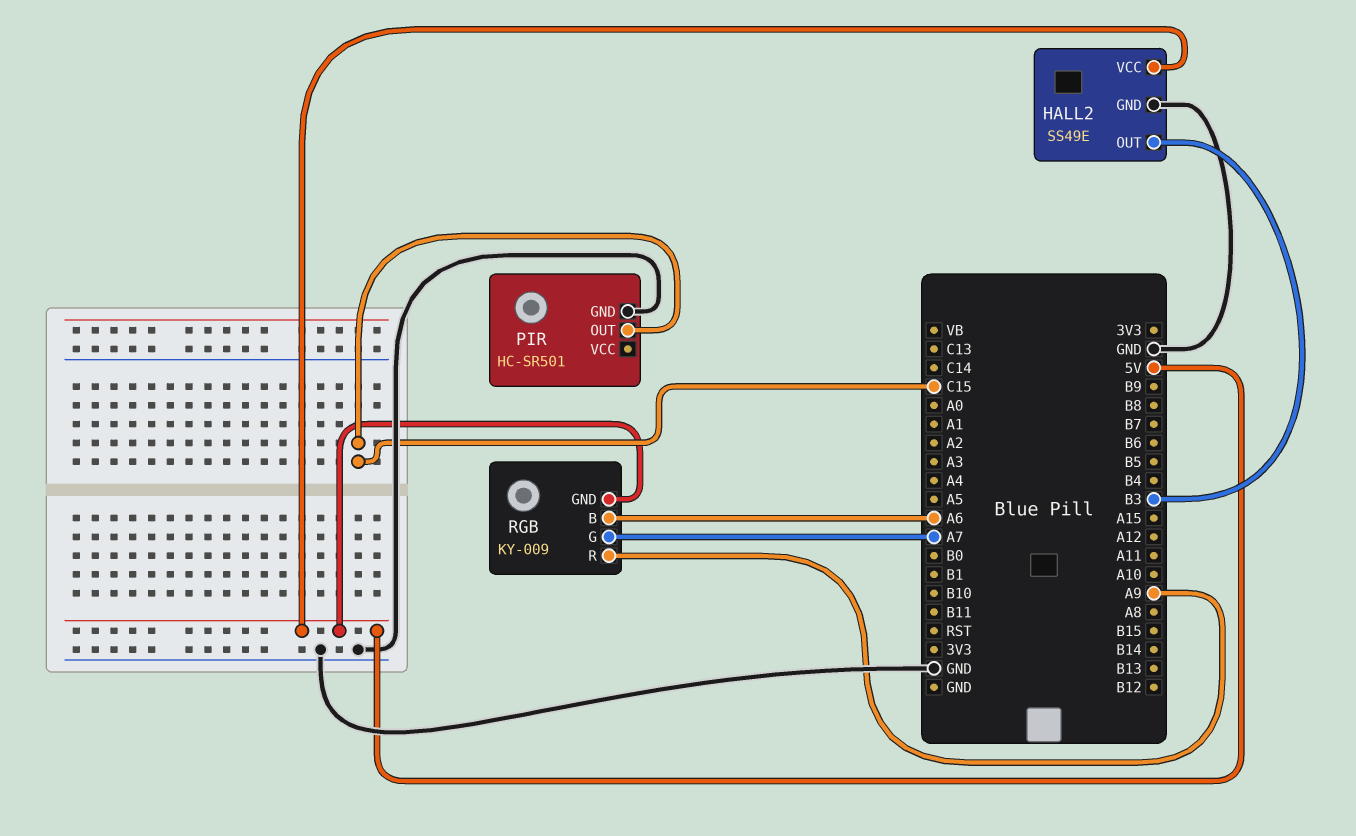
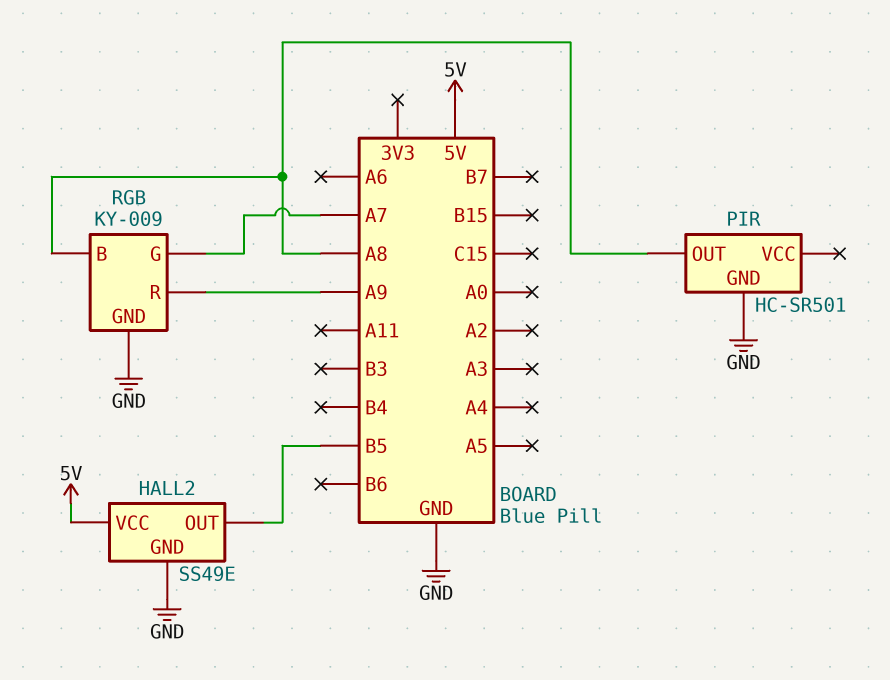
HALL2 pin OUT: B3 -> B5
PIR pin OUT: C15 -> A8
RGB pin B: A6 -> A8
RGB pin GND: 5V -> GND

